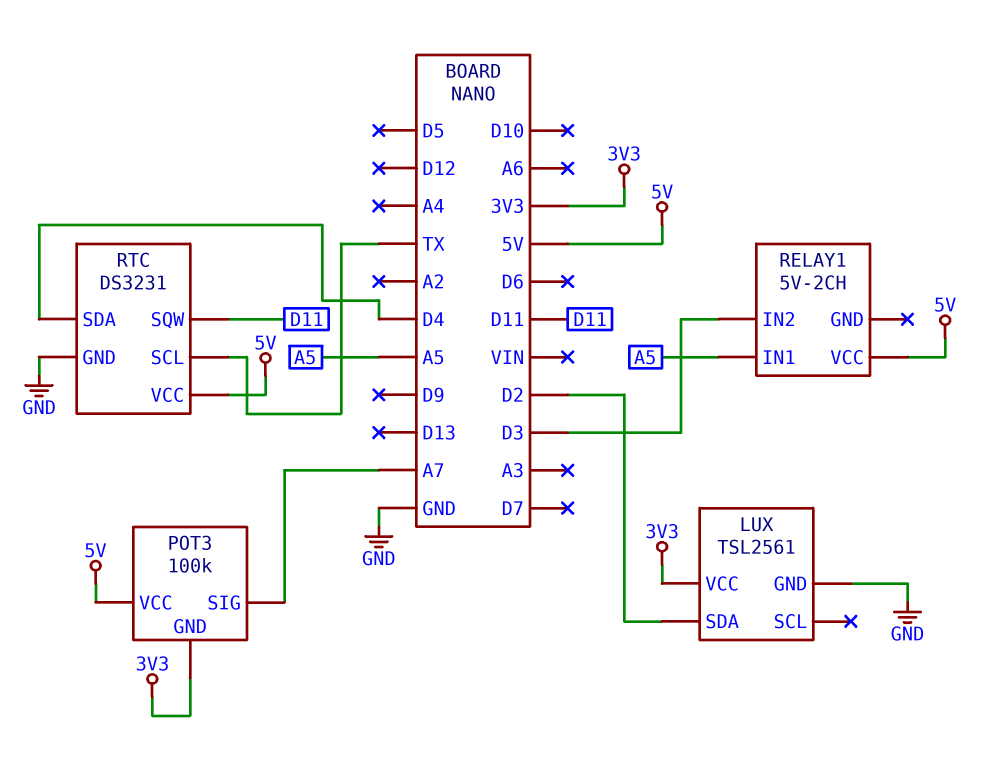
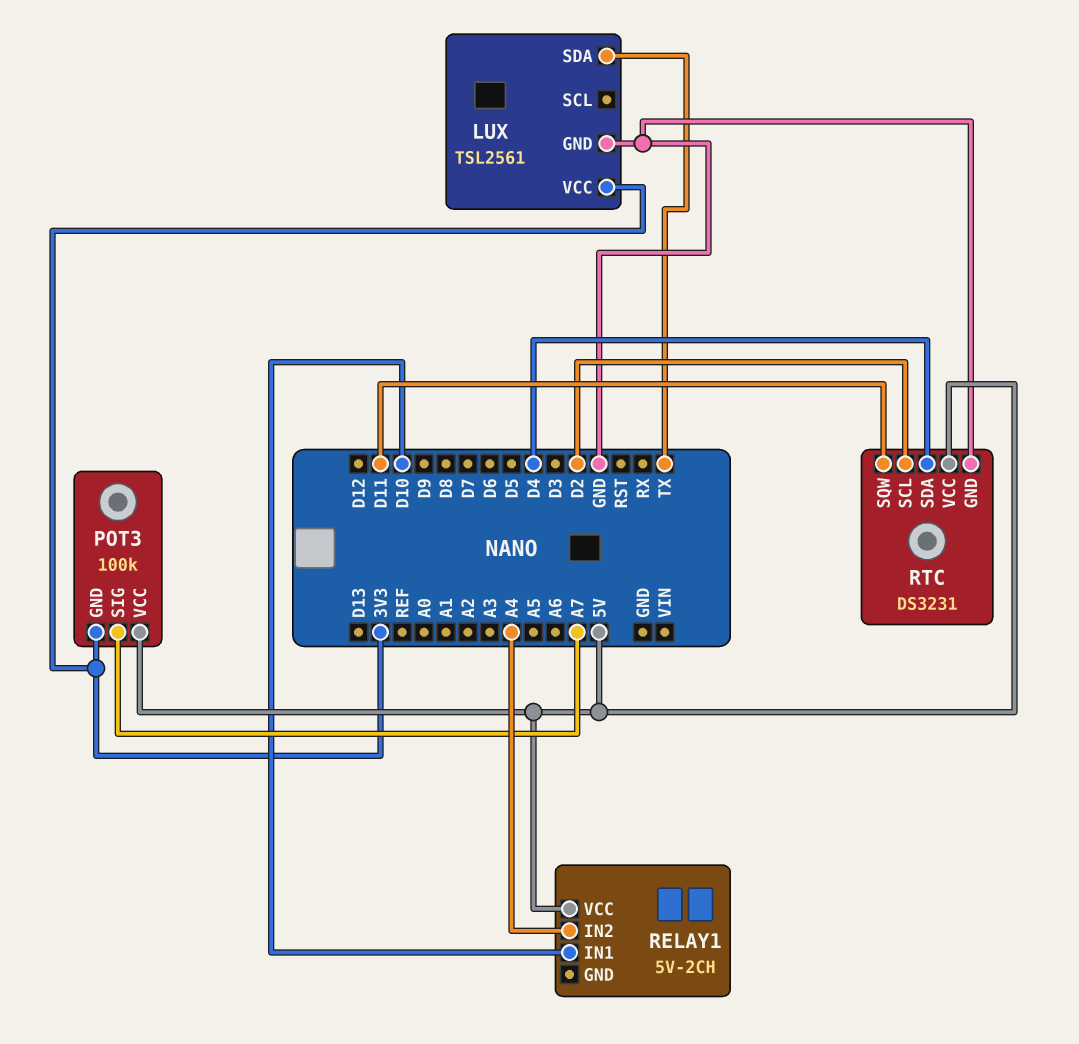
LUX pin SDA: D2 -> TX
RELAY1 pin IN1: A5 -> D10
RELAY1 pin IN2: D3 -> A4
RTC pin SCL: TX -> D2

